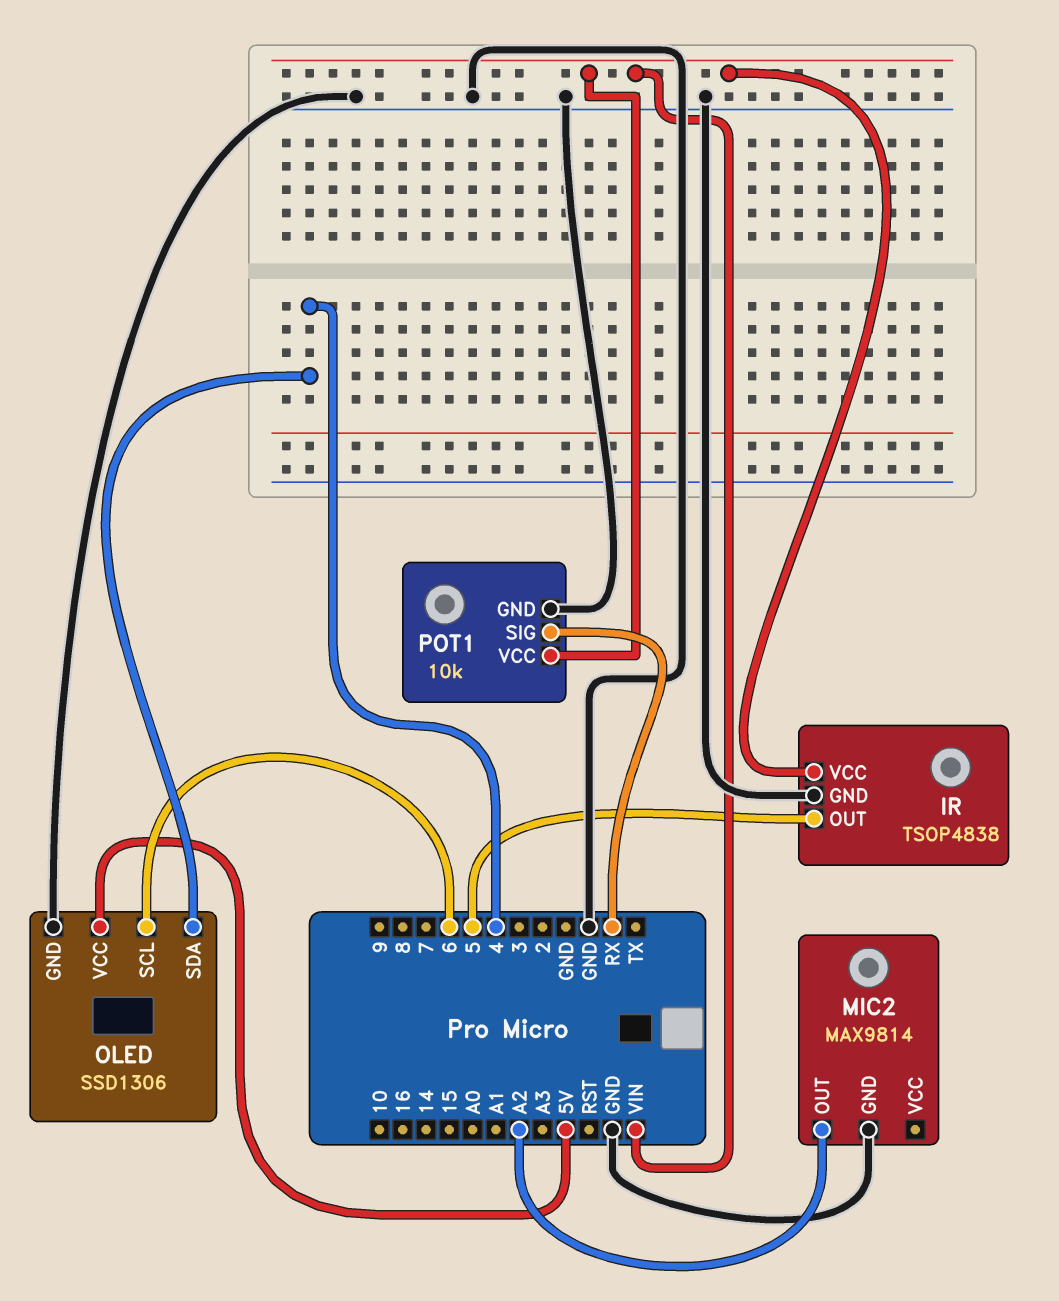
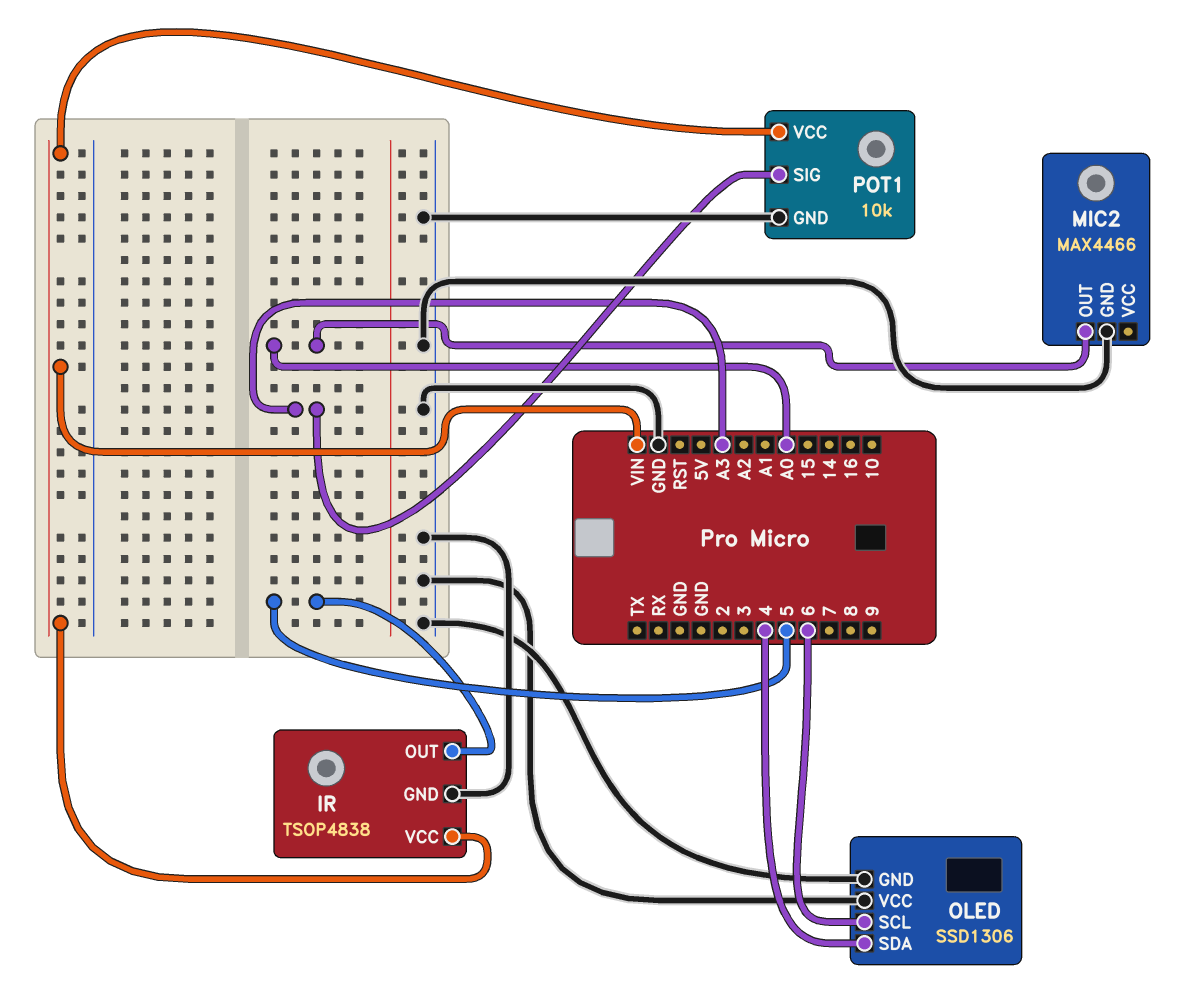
MIC2: MAX9814 -> MAX4466
MIC2 pin OUT: A2 -> A0
OLED pin VCC: 5V -> GND
POT1 pin SIG: RX -> A3

